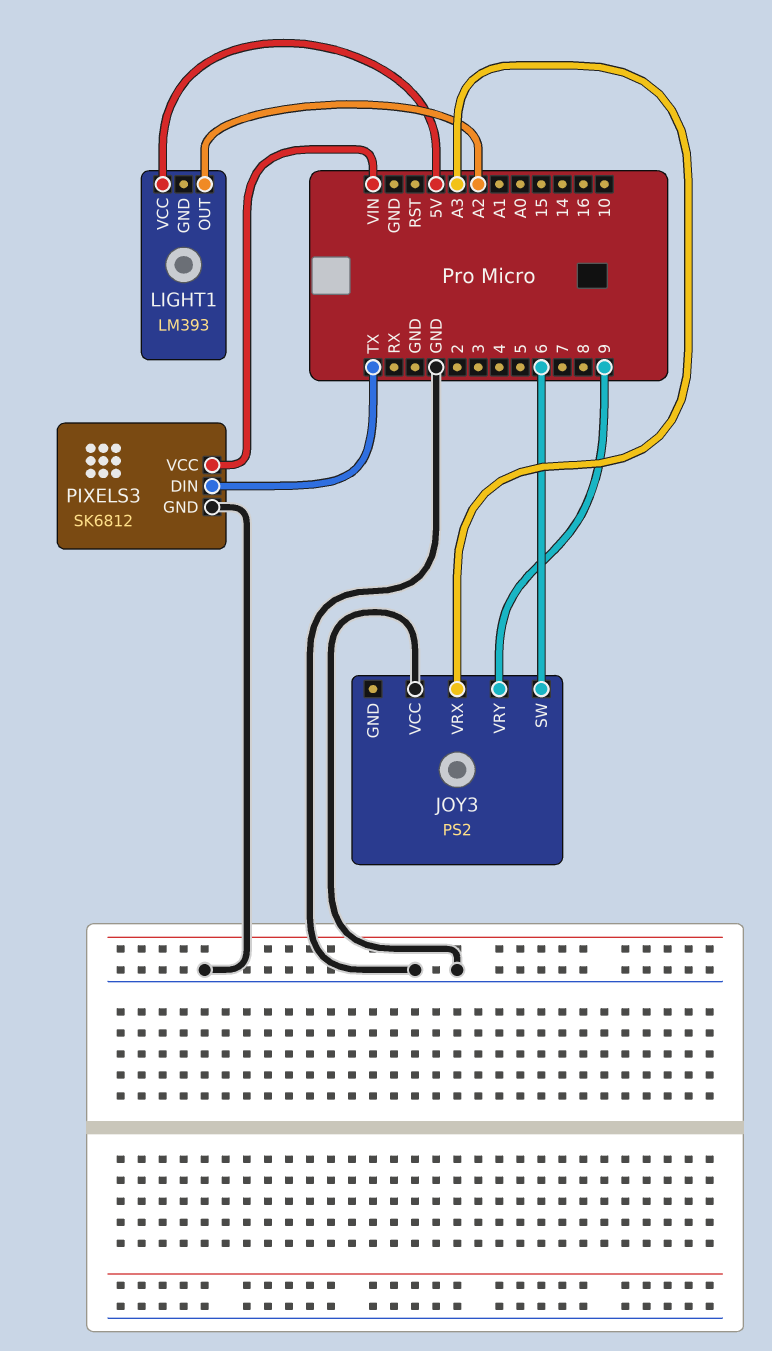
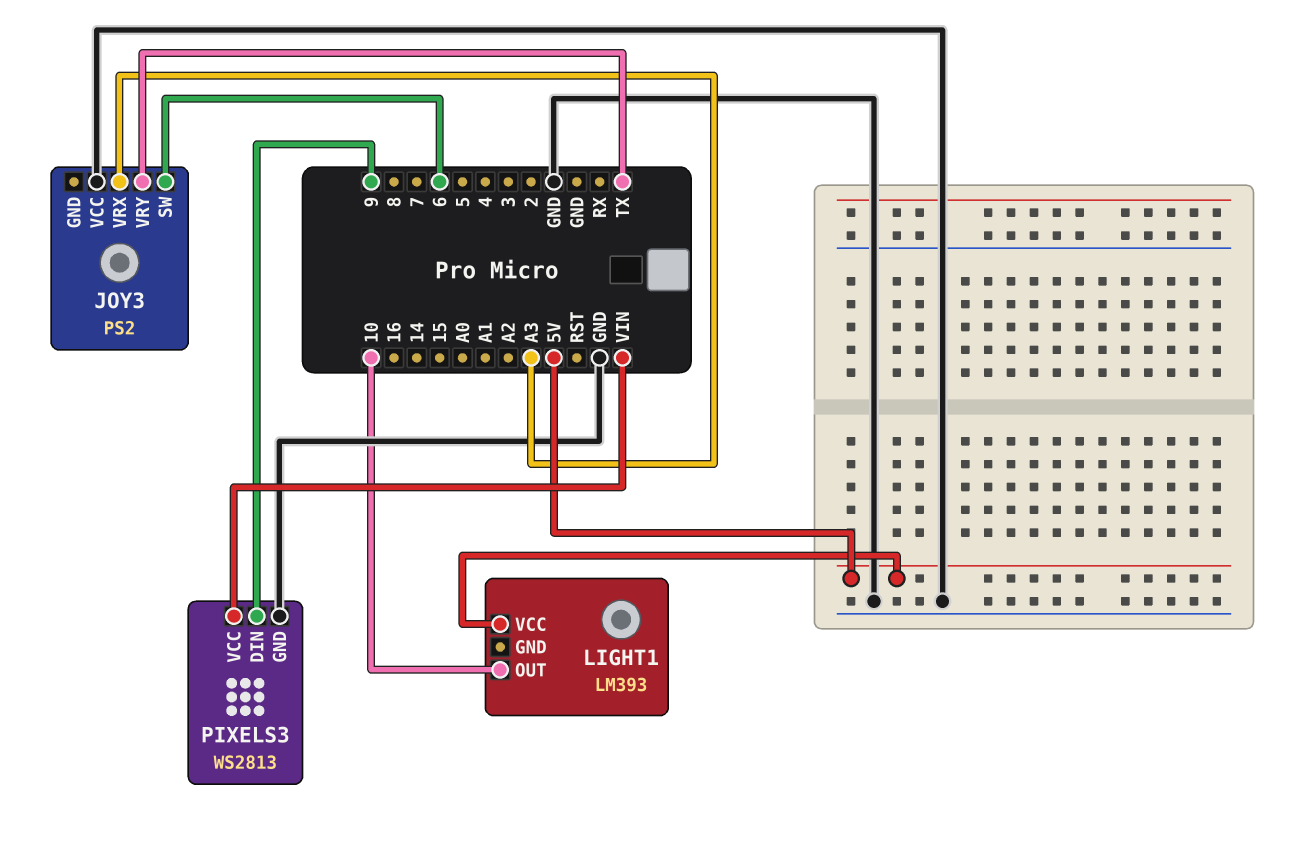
JOY3 pin VRY: 9 -> TX
LIGHT1 pin OUT: A2 -> 10
PIXELS3: SK6812 -> WS2813
PIXELS3 pin DIN: TX -> 9

